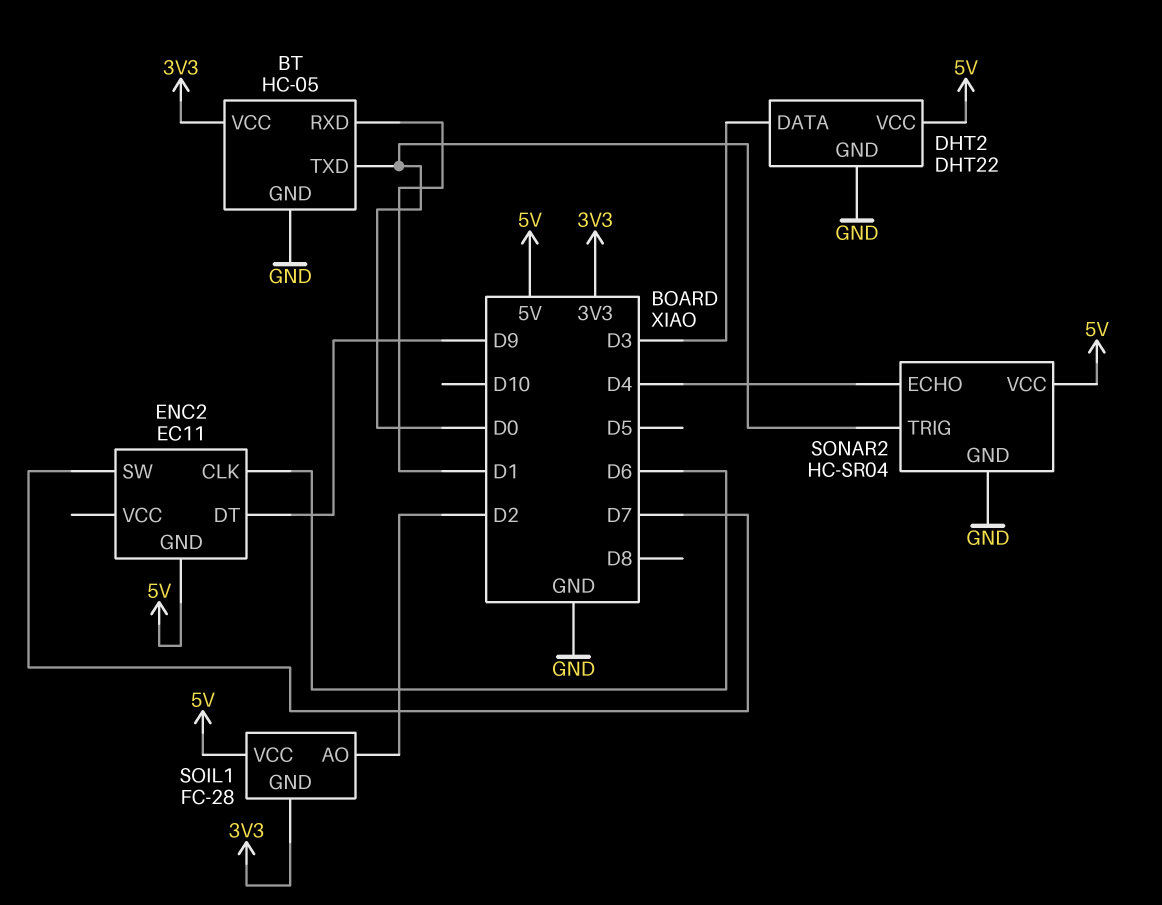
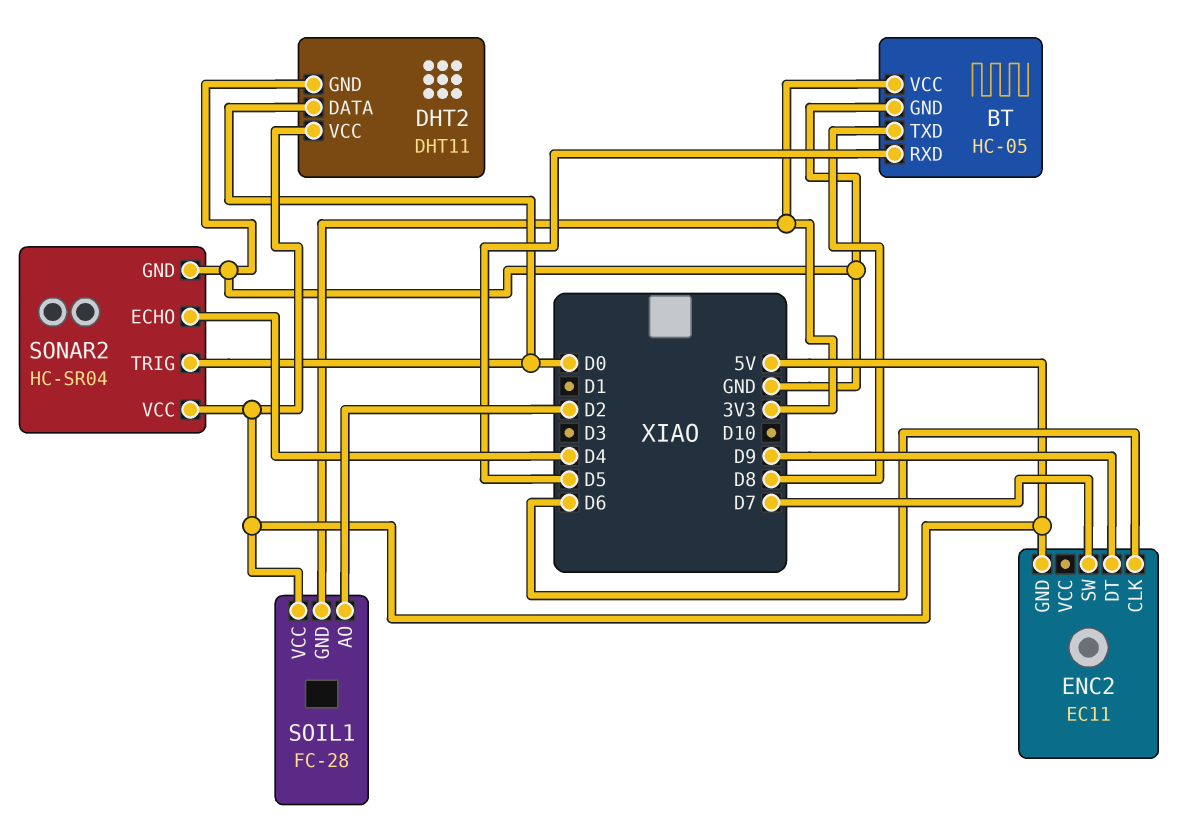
BT pin RXD: D1 -> D5
BT pin TXD: D0 -> D8
DHT2: DHT22 -> DHT11
DHT2 pin DATA: D3 -> D0

